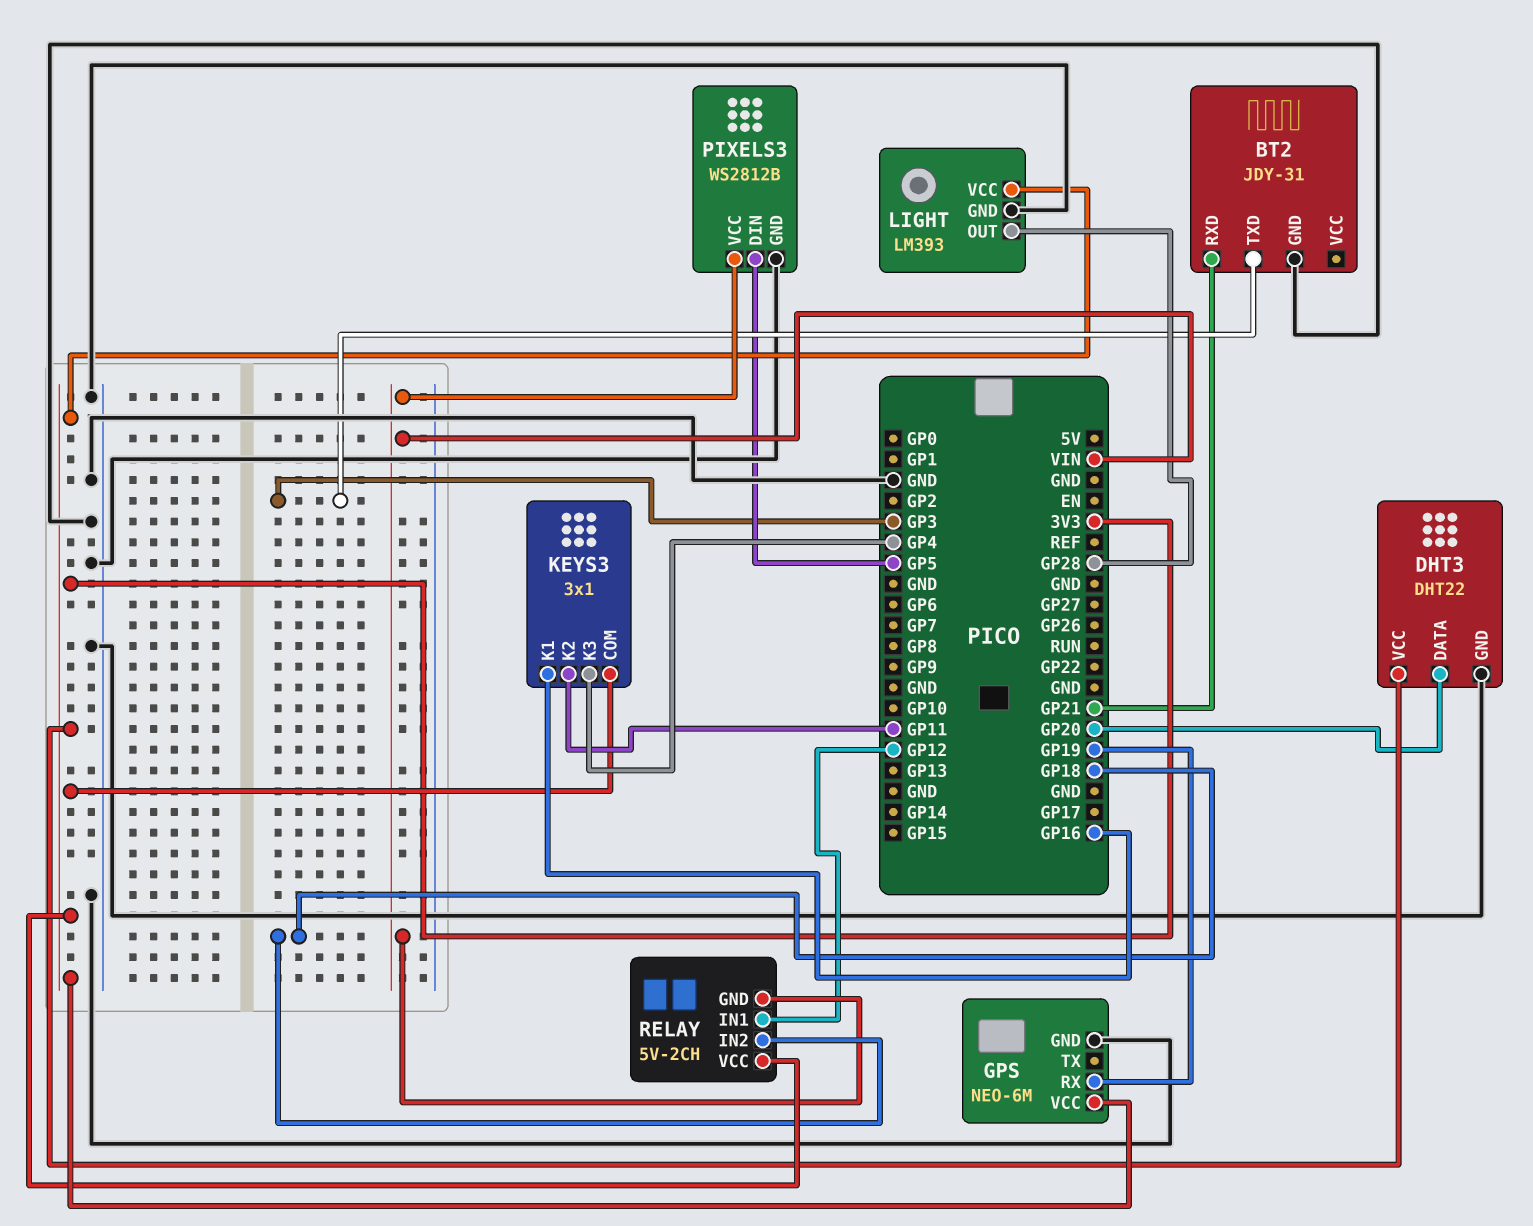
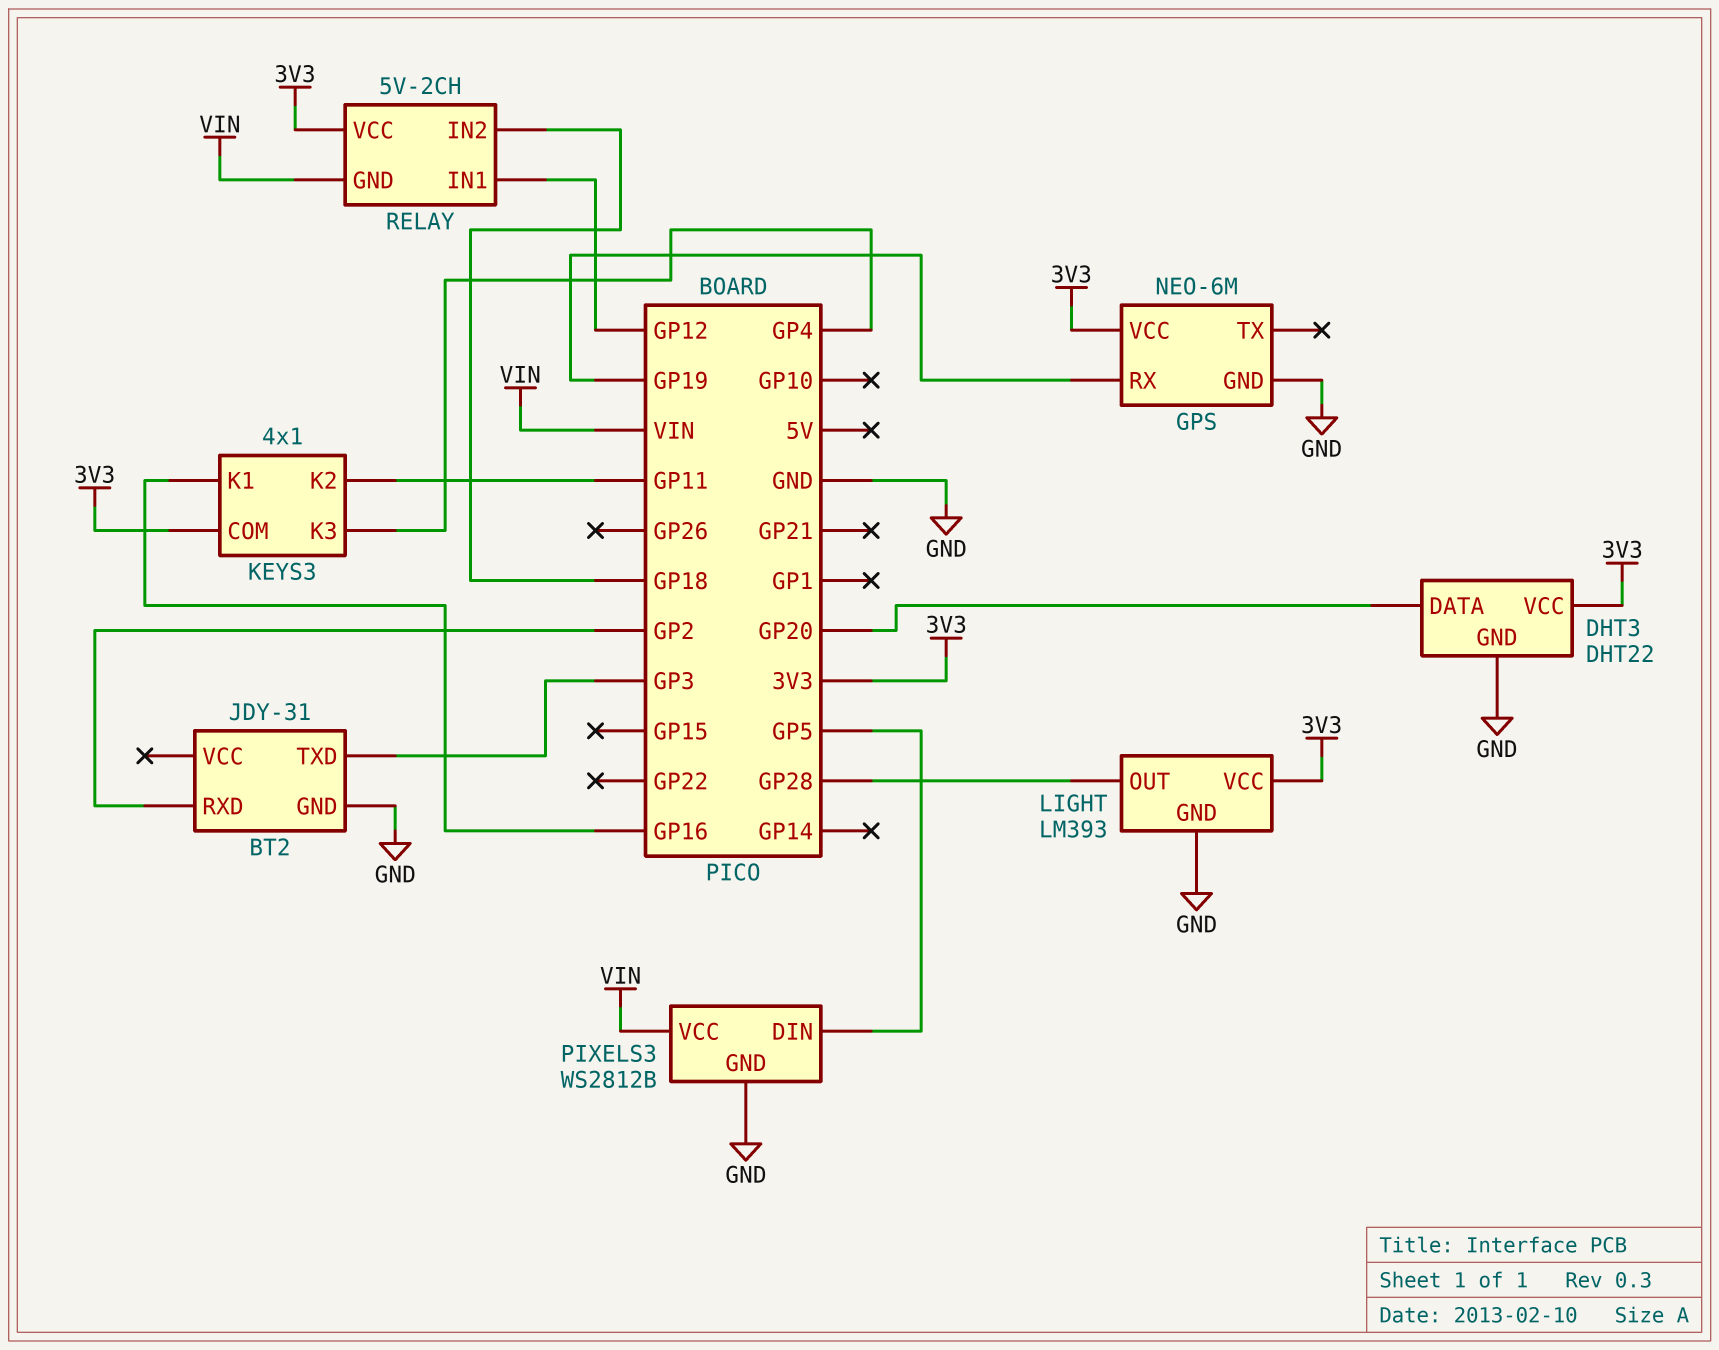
BT2 pin RXD: GP21 -> GP2
KEYS3: 3x1 -> 4x1

